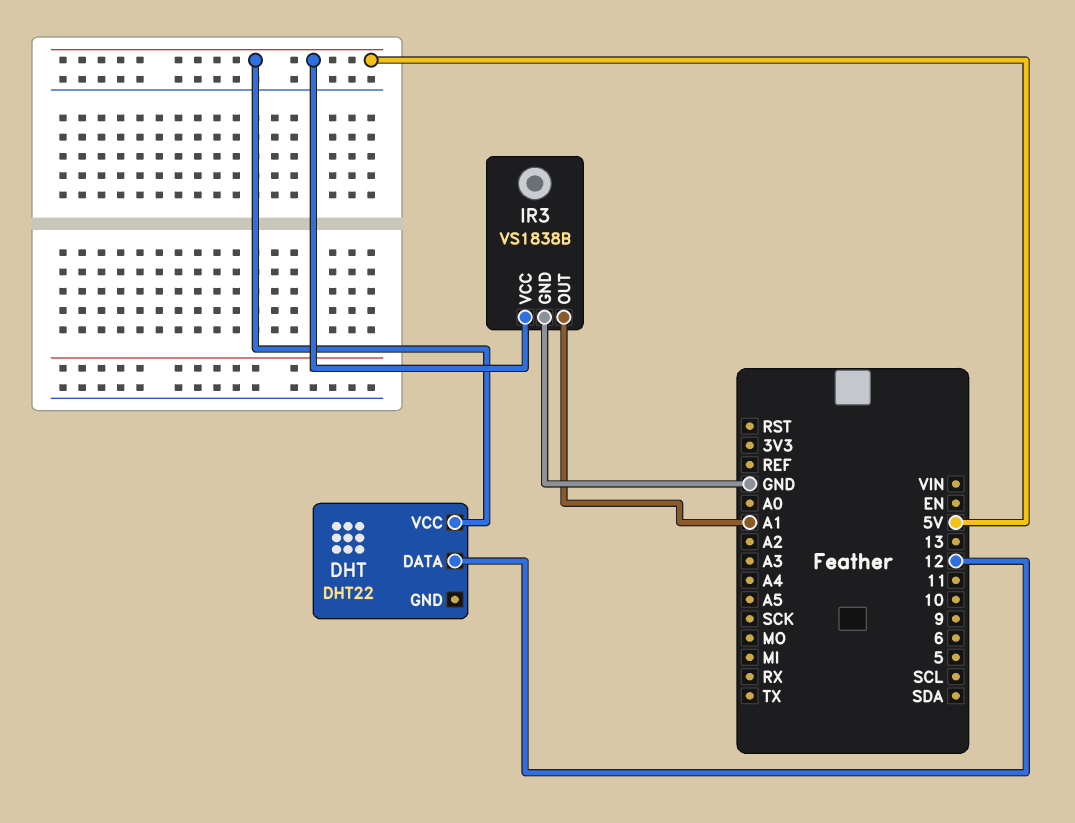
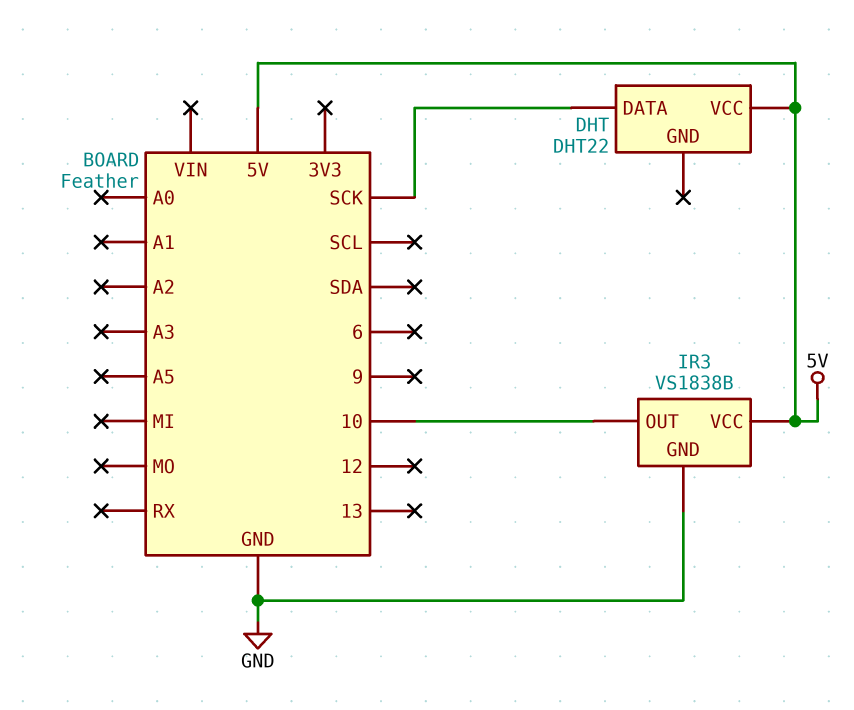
DHT pin DATA: 12 -> SCK
IR3 pin OUT: A1 -> 10

